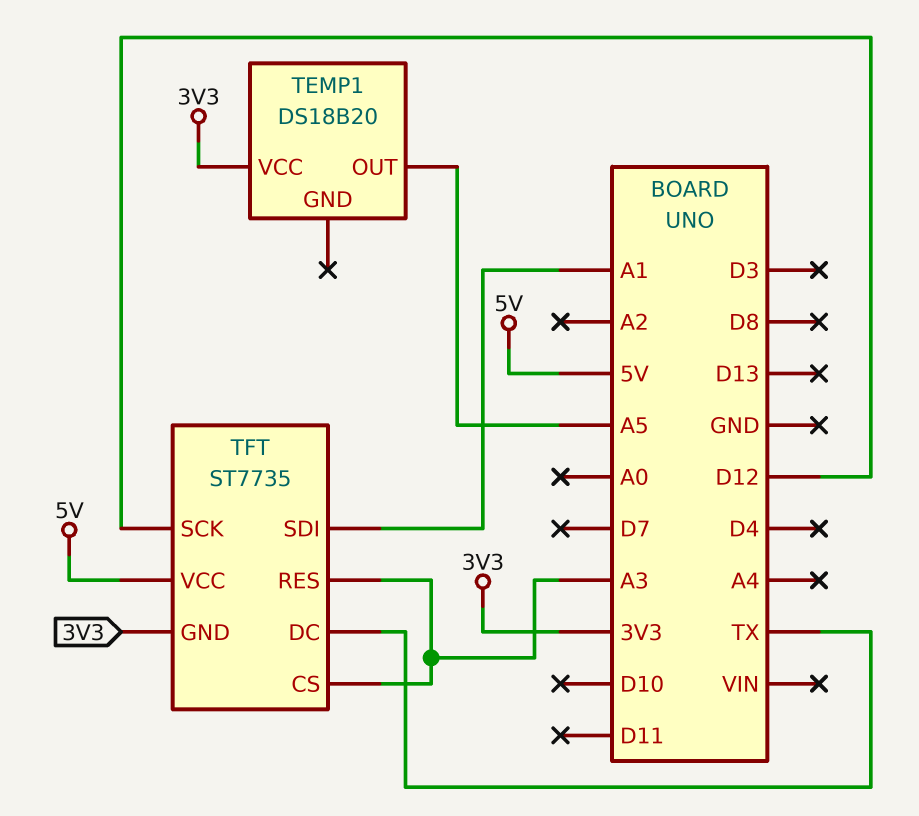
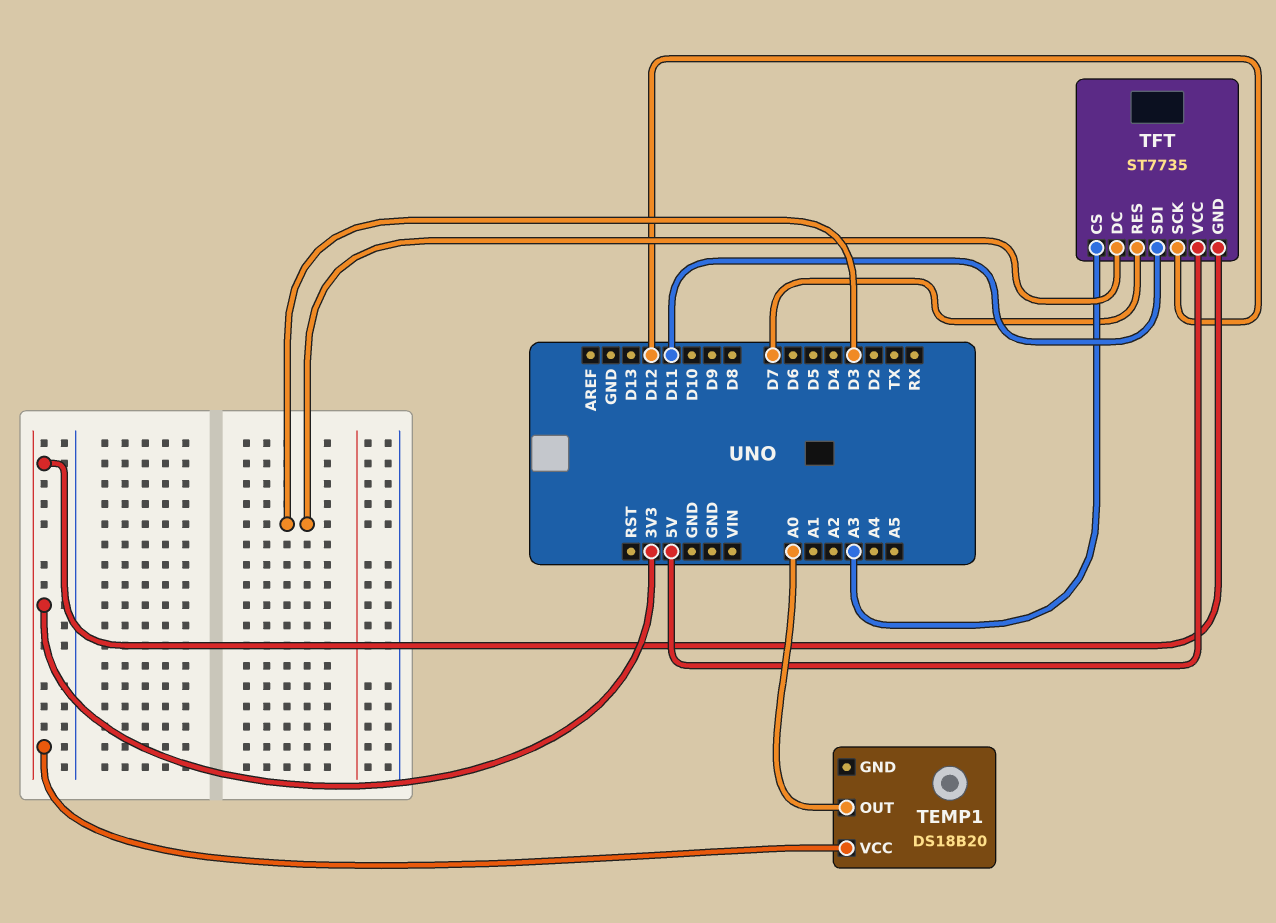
TEMP1 pin OUT: A5 -> A0
TFT pin DC: TX -> D3
TFT pin RES: A3 -> D7
TFT pin SDI: A1 -> D11

